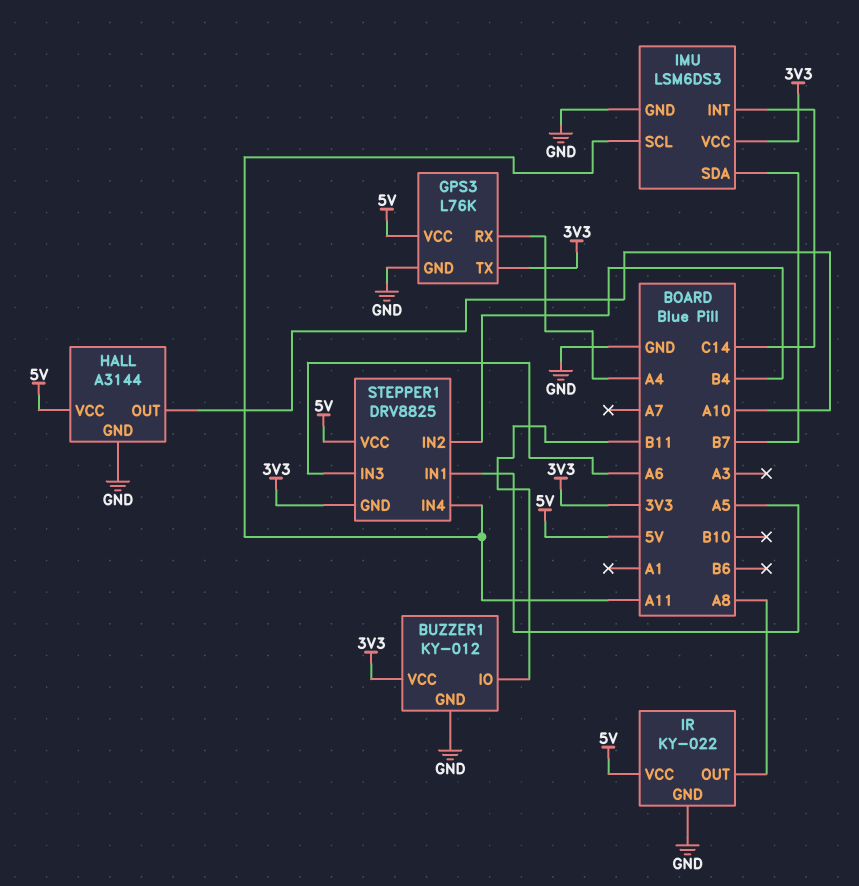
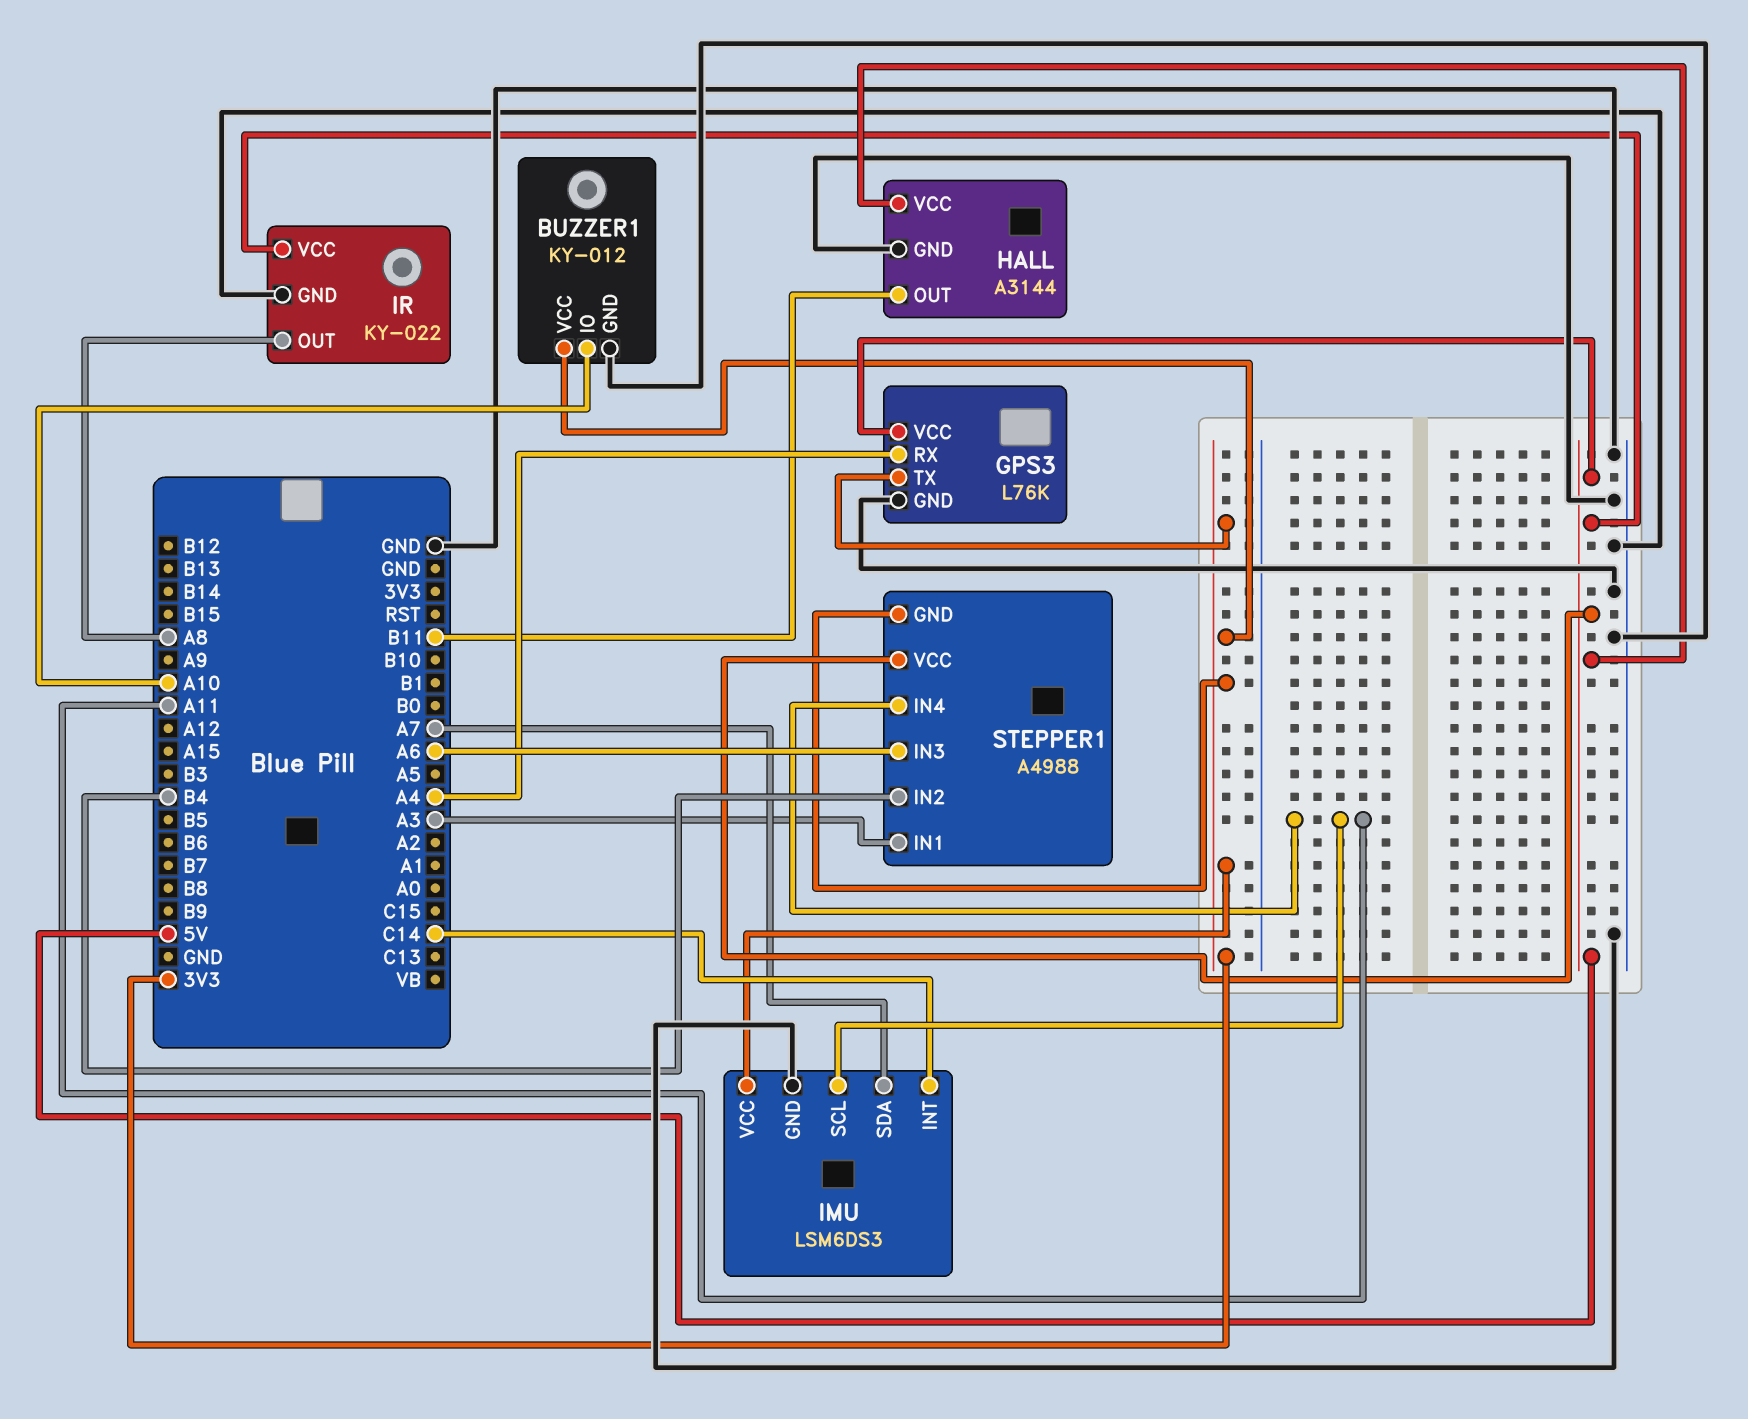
BUZZER1 pin IO: B11 -> A10
HALL pin OUT: A10 -> B11
IMU pin SDA: B7 -> A7
STEPPER1: DRV8825 -> A4988
STEPPER1 pin IN1: A5 -> A3

